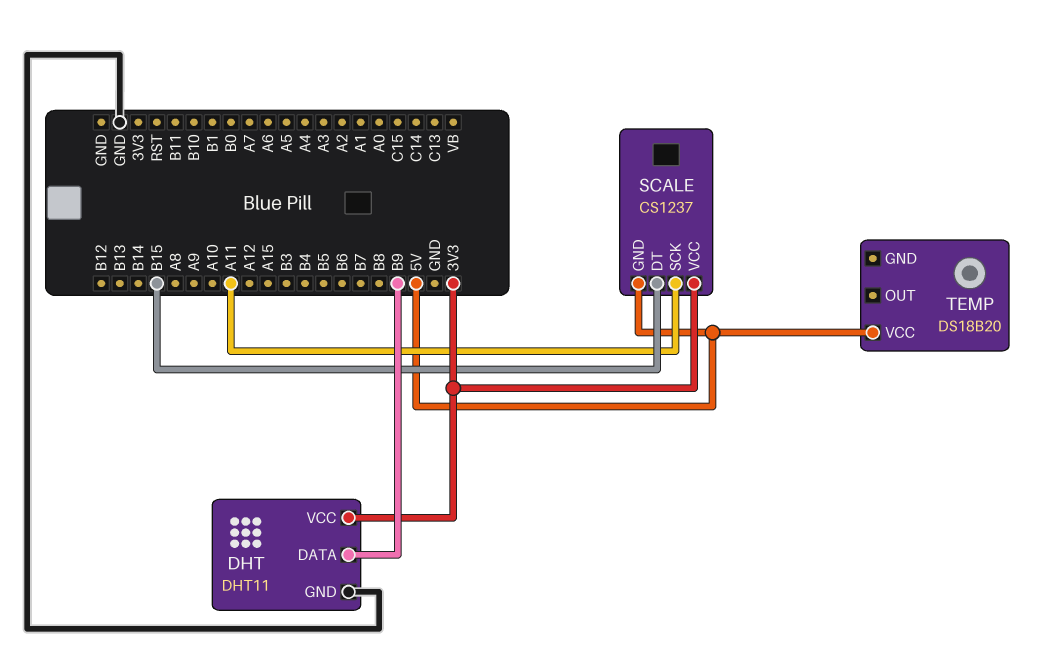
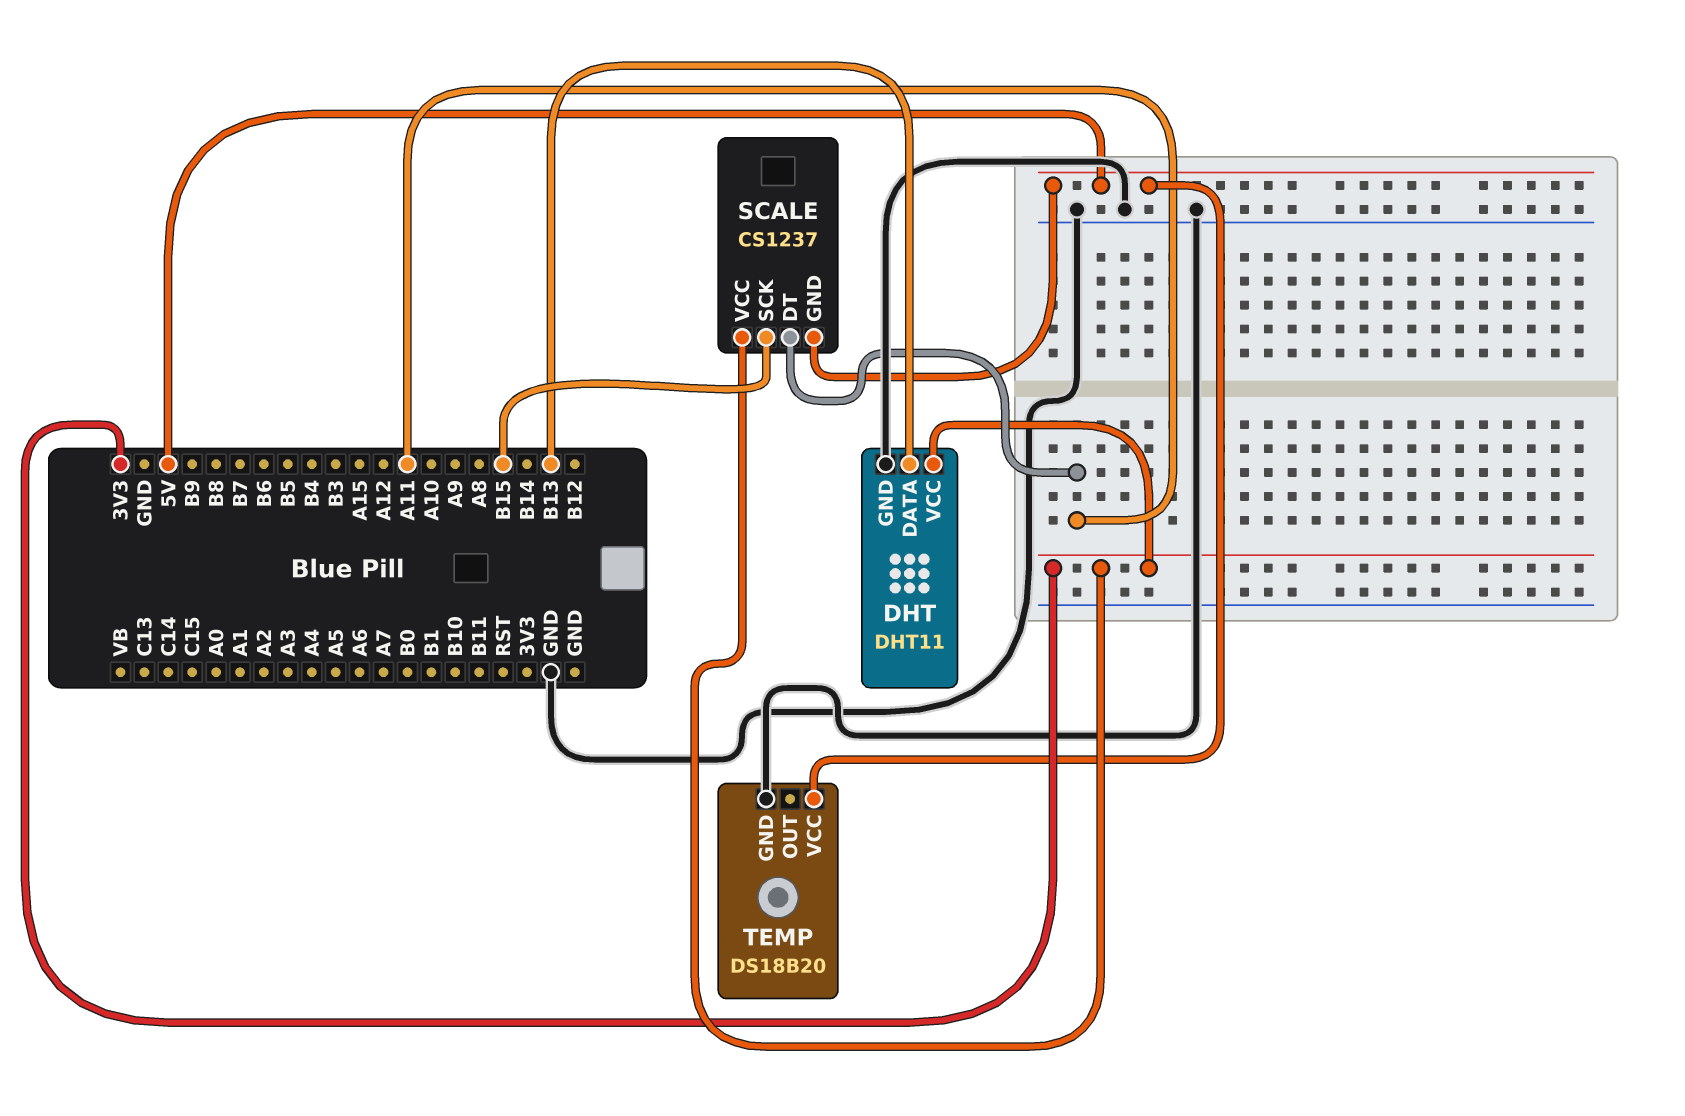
DHT pin DATA: B9 -> B13
SCALE pin DT: B15 -> A11
SCALE pin SCK: A11 -> B15
TEMP pin GND: none -> GND

